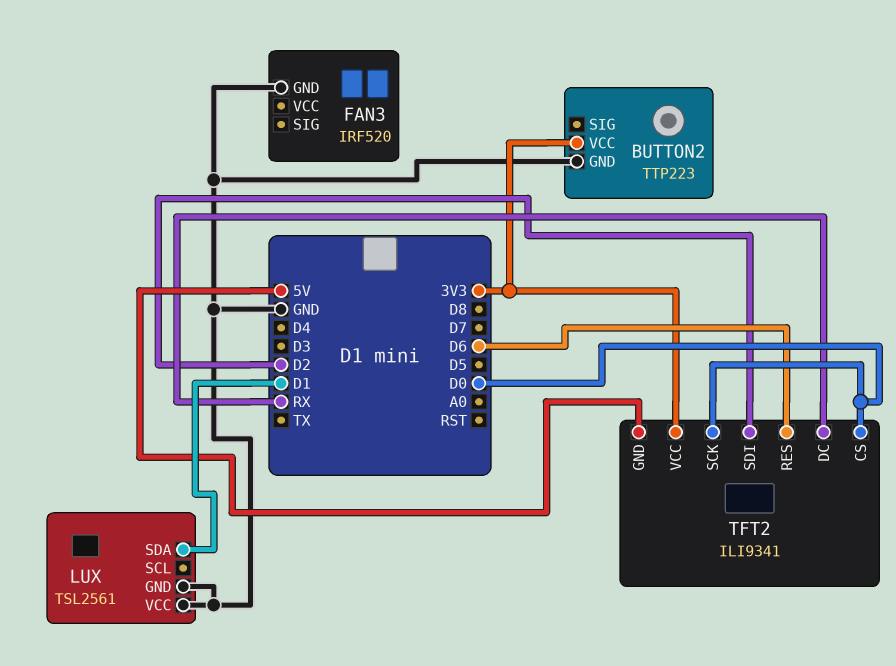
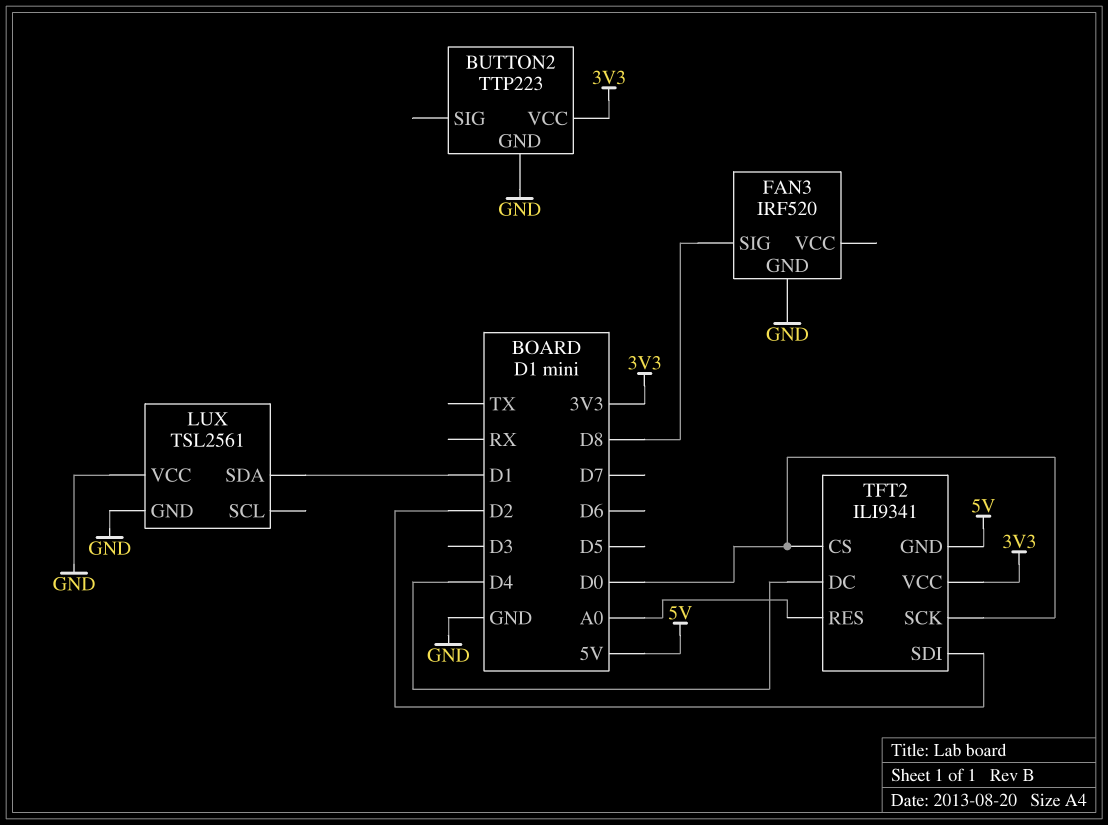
FAN3 pin SIG: none -> D8
TFT2 pin DC: RX -> D4
TFT2 pin RES: D6 -> A0

